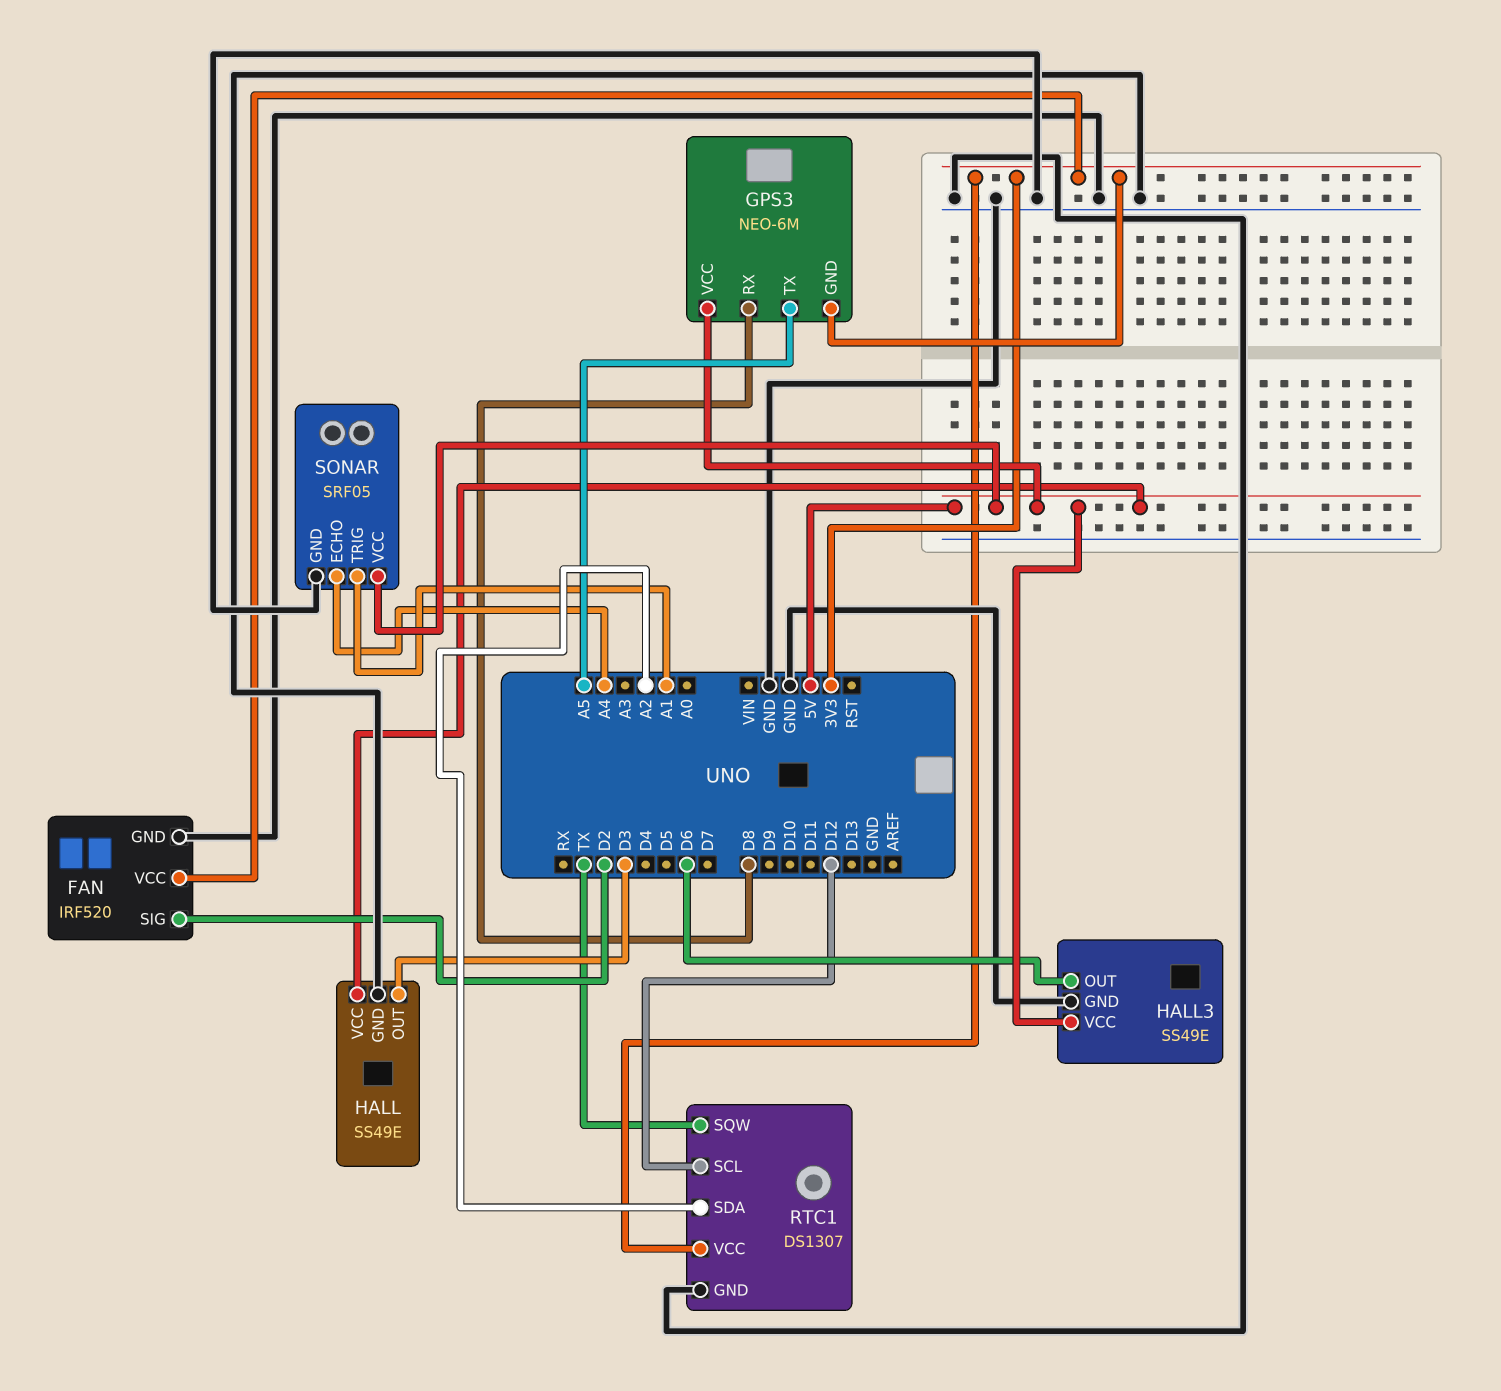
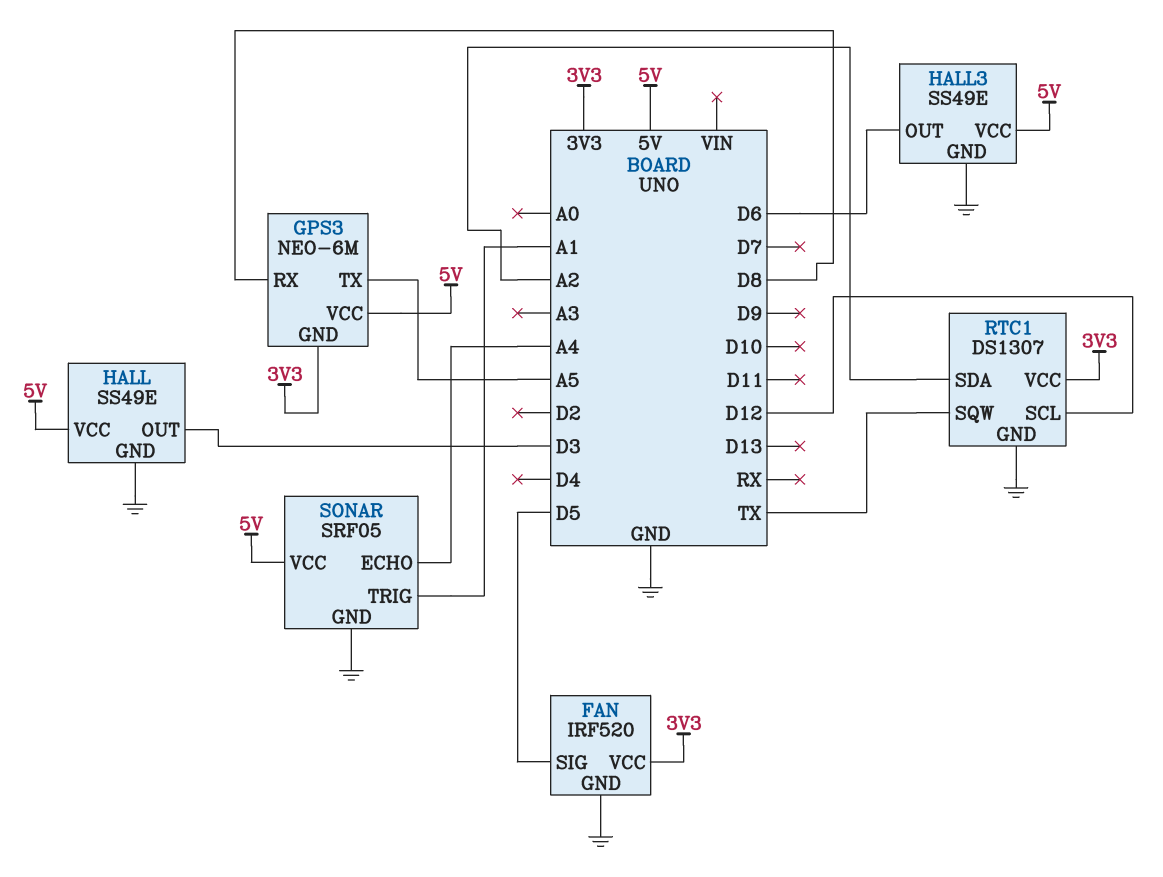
FAN pin SIG: D2 -> D5

